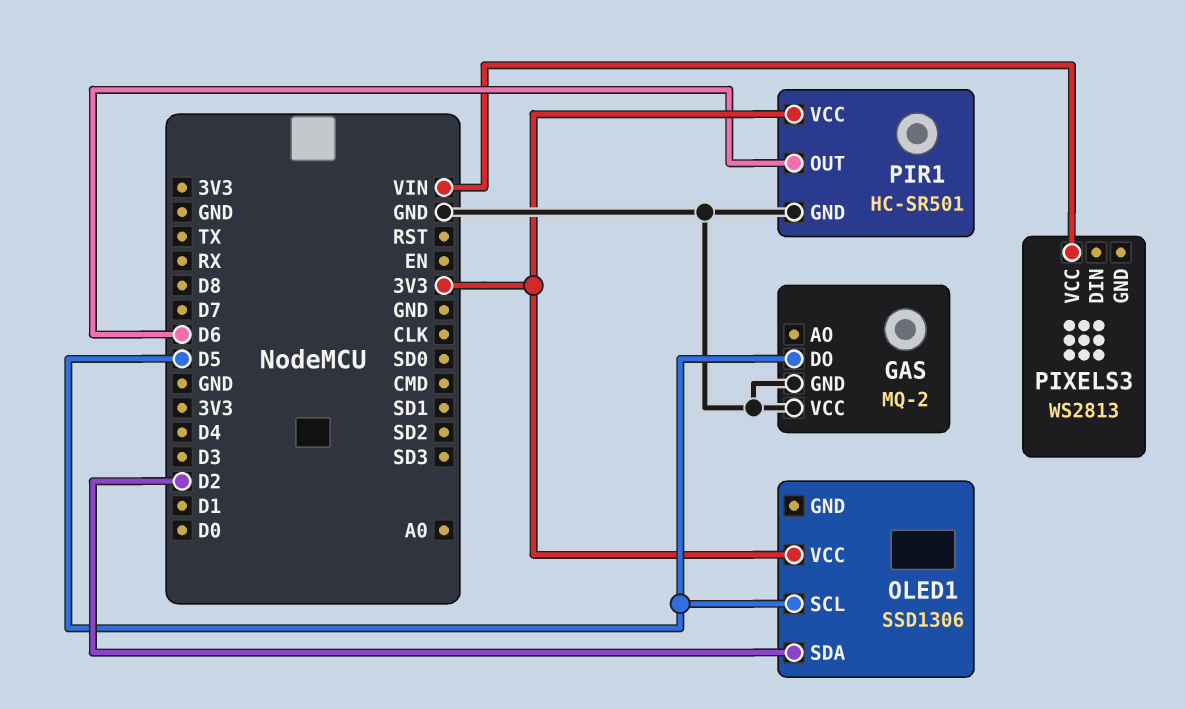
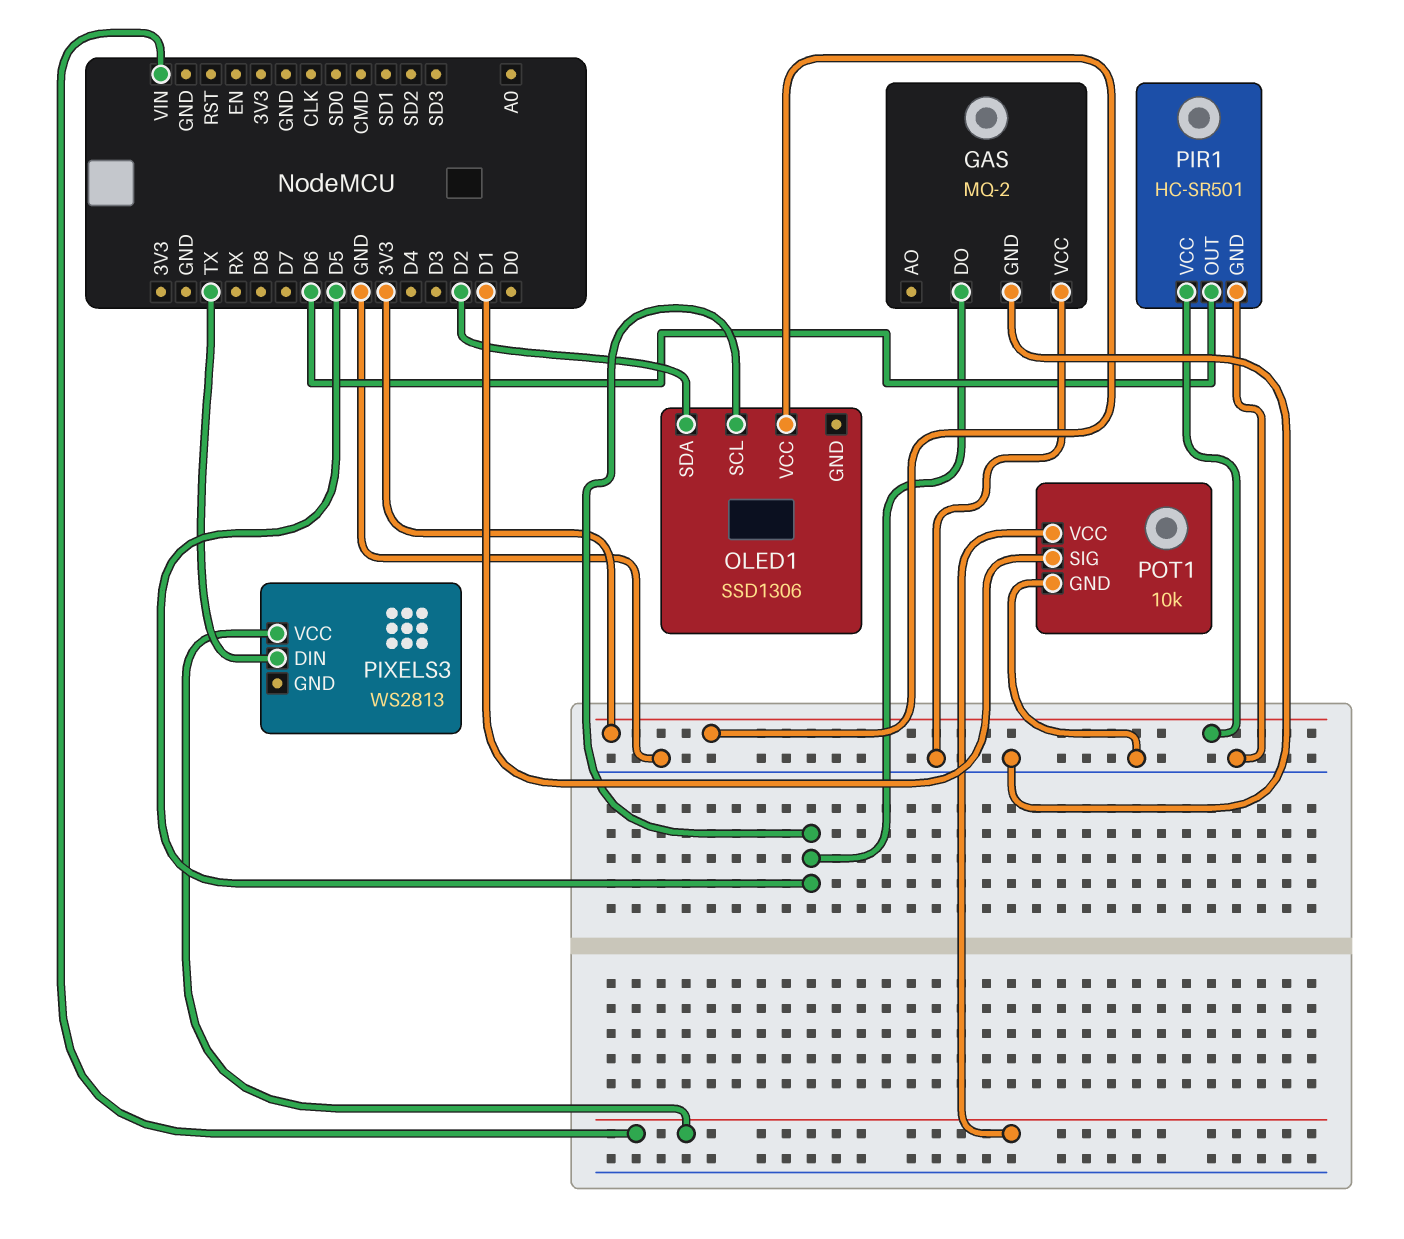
PIXELS3 pin DIN: none -> TX
POT1: none -> 10k
POT1 pin GND: none -> GND
POT1 pin SIG: none -> D1
POT1 pin VCC: none -> VIN

